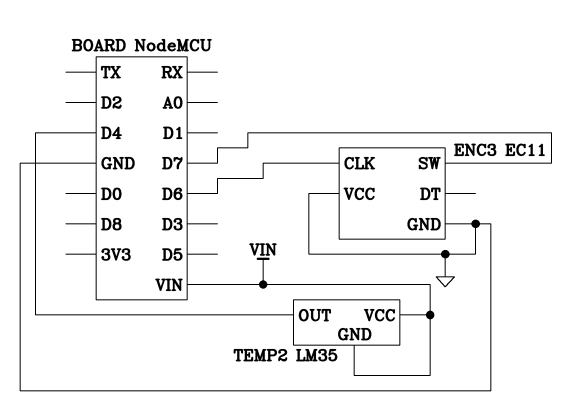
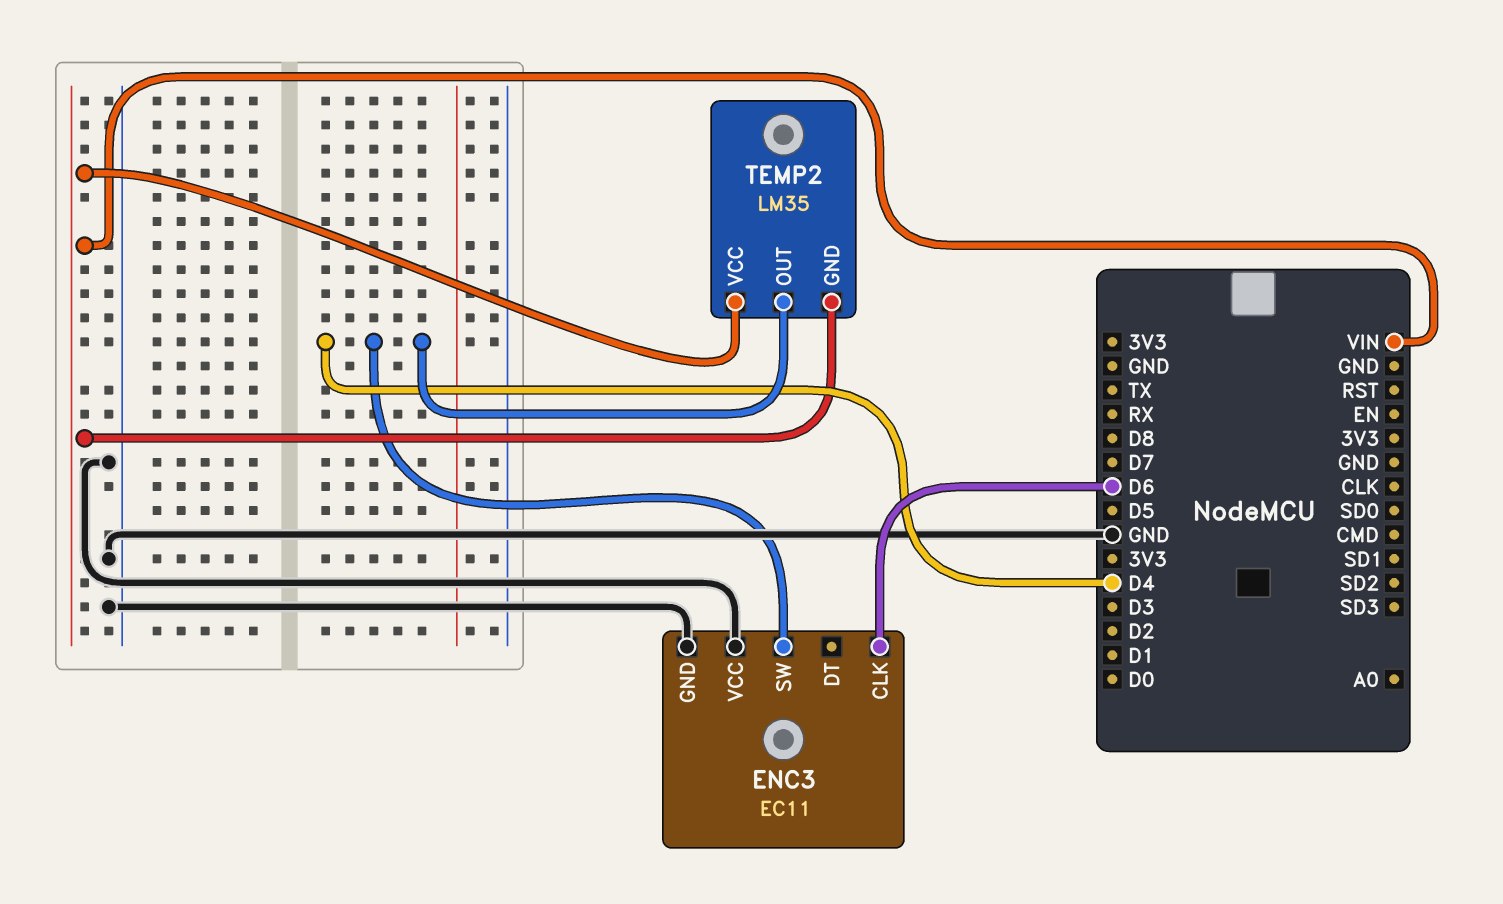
ENC3 pin SW: D7 -> D4

